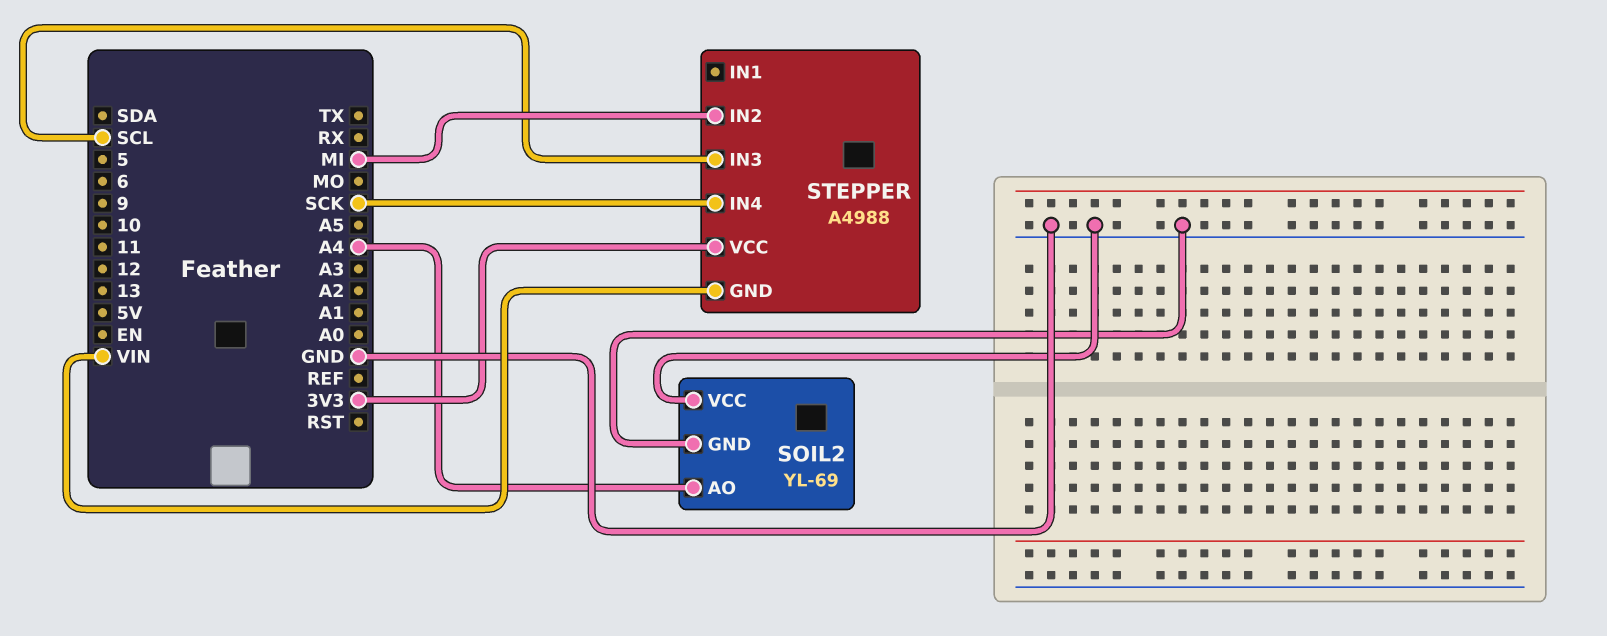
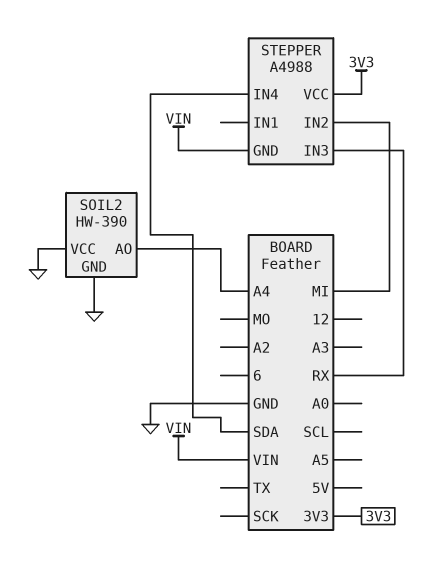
SOIL2: YL-69 -> HW-390
STEPPER pin IN3: SCL -> RX
STEPPER pin IN4: SCK -> SDA

